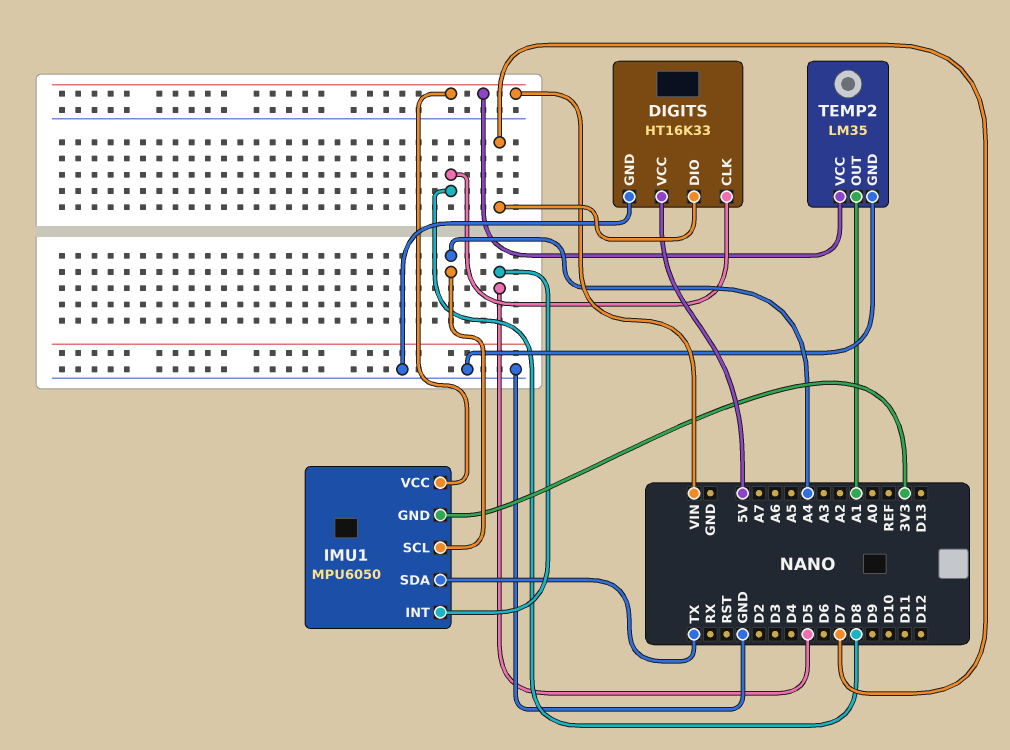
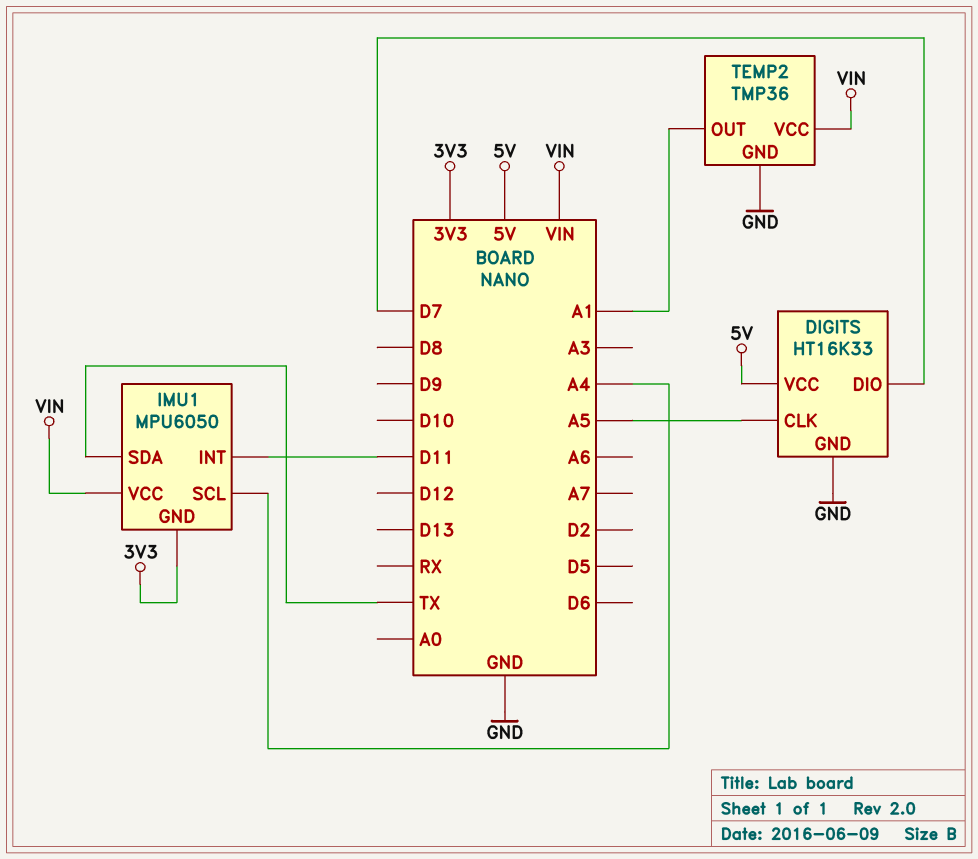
DIGITS pin CLK: D8 -> A5
IMU1 pin INT: D5 -> D11
TEMP2: LM35 -> TMP36

